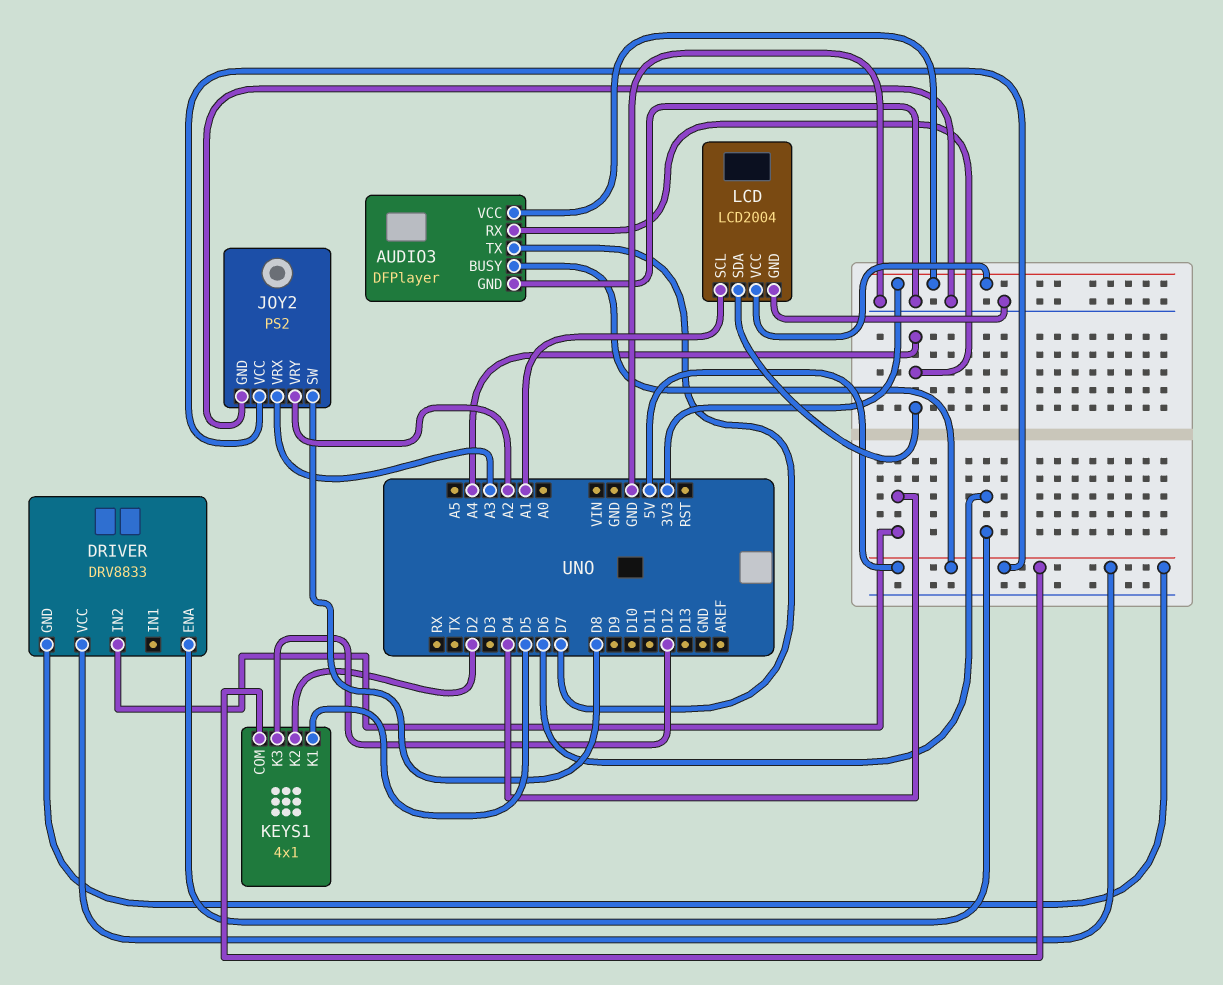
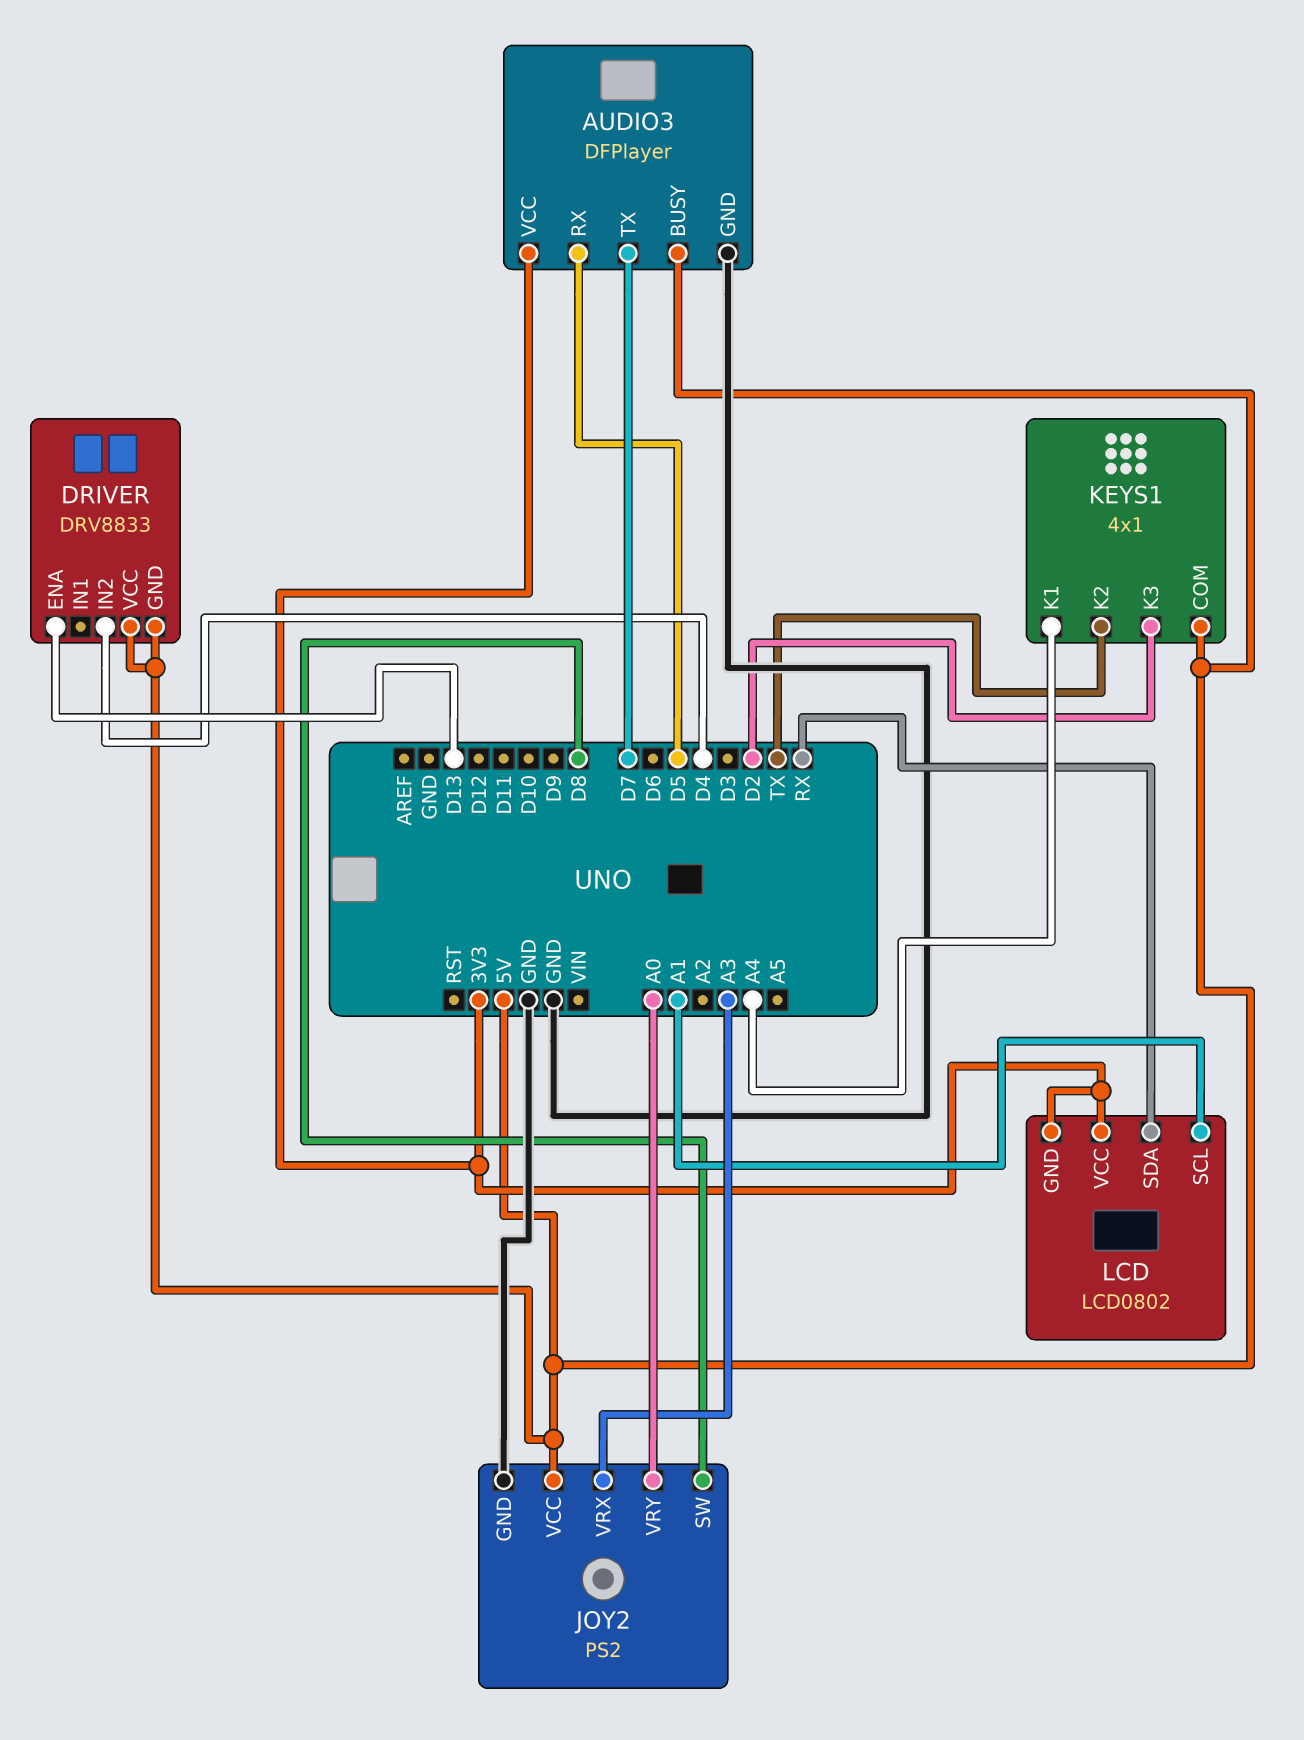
AUDIO3 pin RX: A4 -> D5
DRIVER pin ENA: D6 -> D13
JOY2 pin VRY: A2 -> A0
KEYS1 pin K1: D5 -> A4
KEYS1 pin K2: D2 -> TX
KEYS1 pin K3: D12 -> D2
LCD: LCD2004 -> LCD0802
LCD pin GND: GND -> 3V3
LCD pin SDA: A4 -> RX

